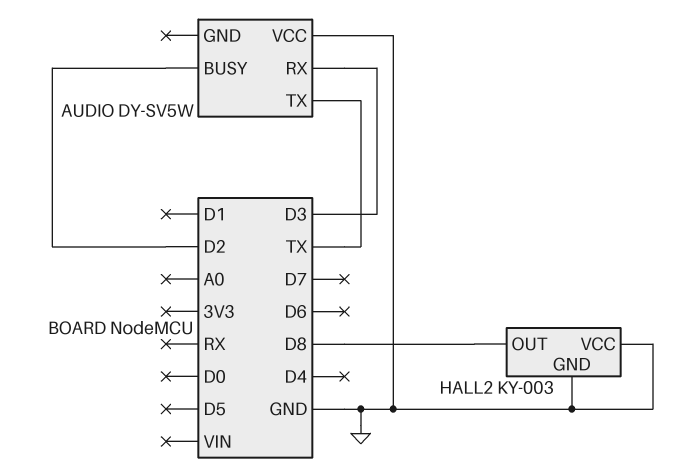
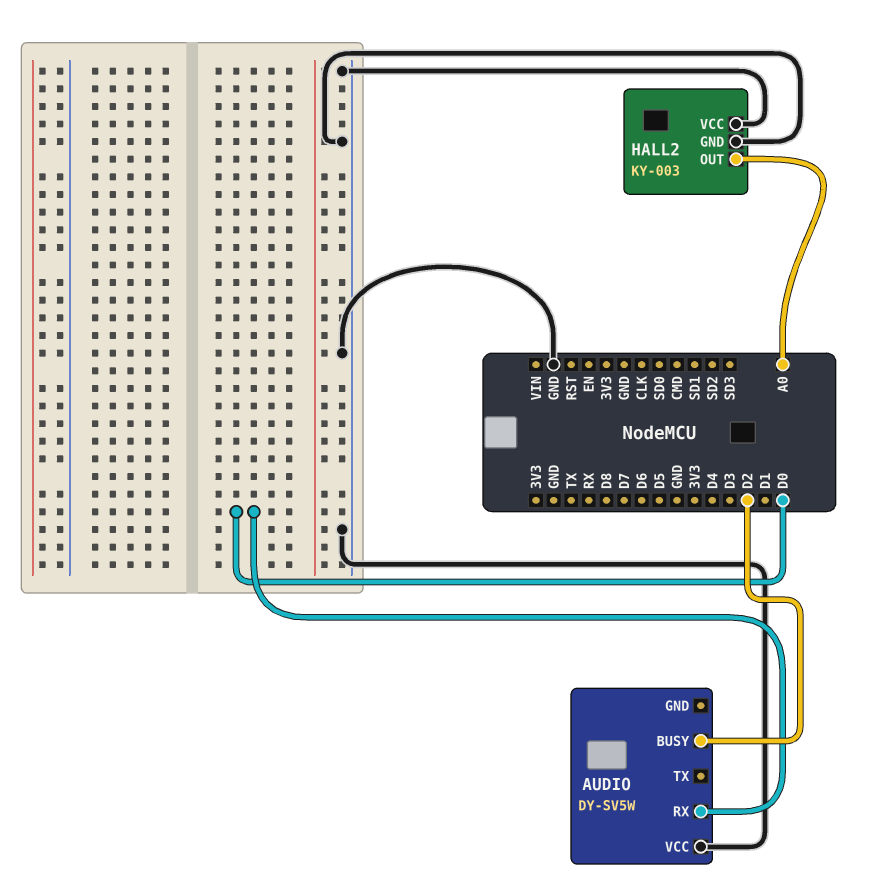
AUDIO pin RX: D3 -> D0
AUDIO pin TX: TX -> none
HALL2 pin OUT: D8 -> A0

